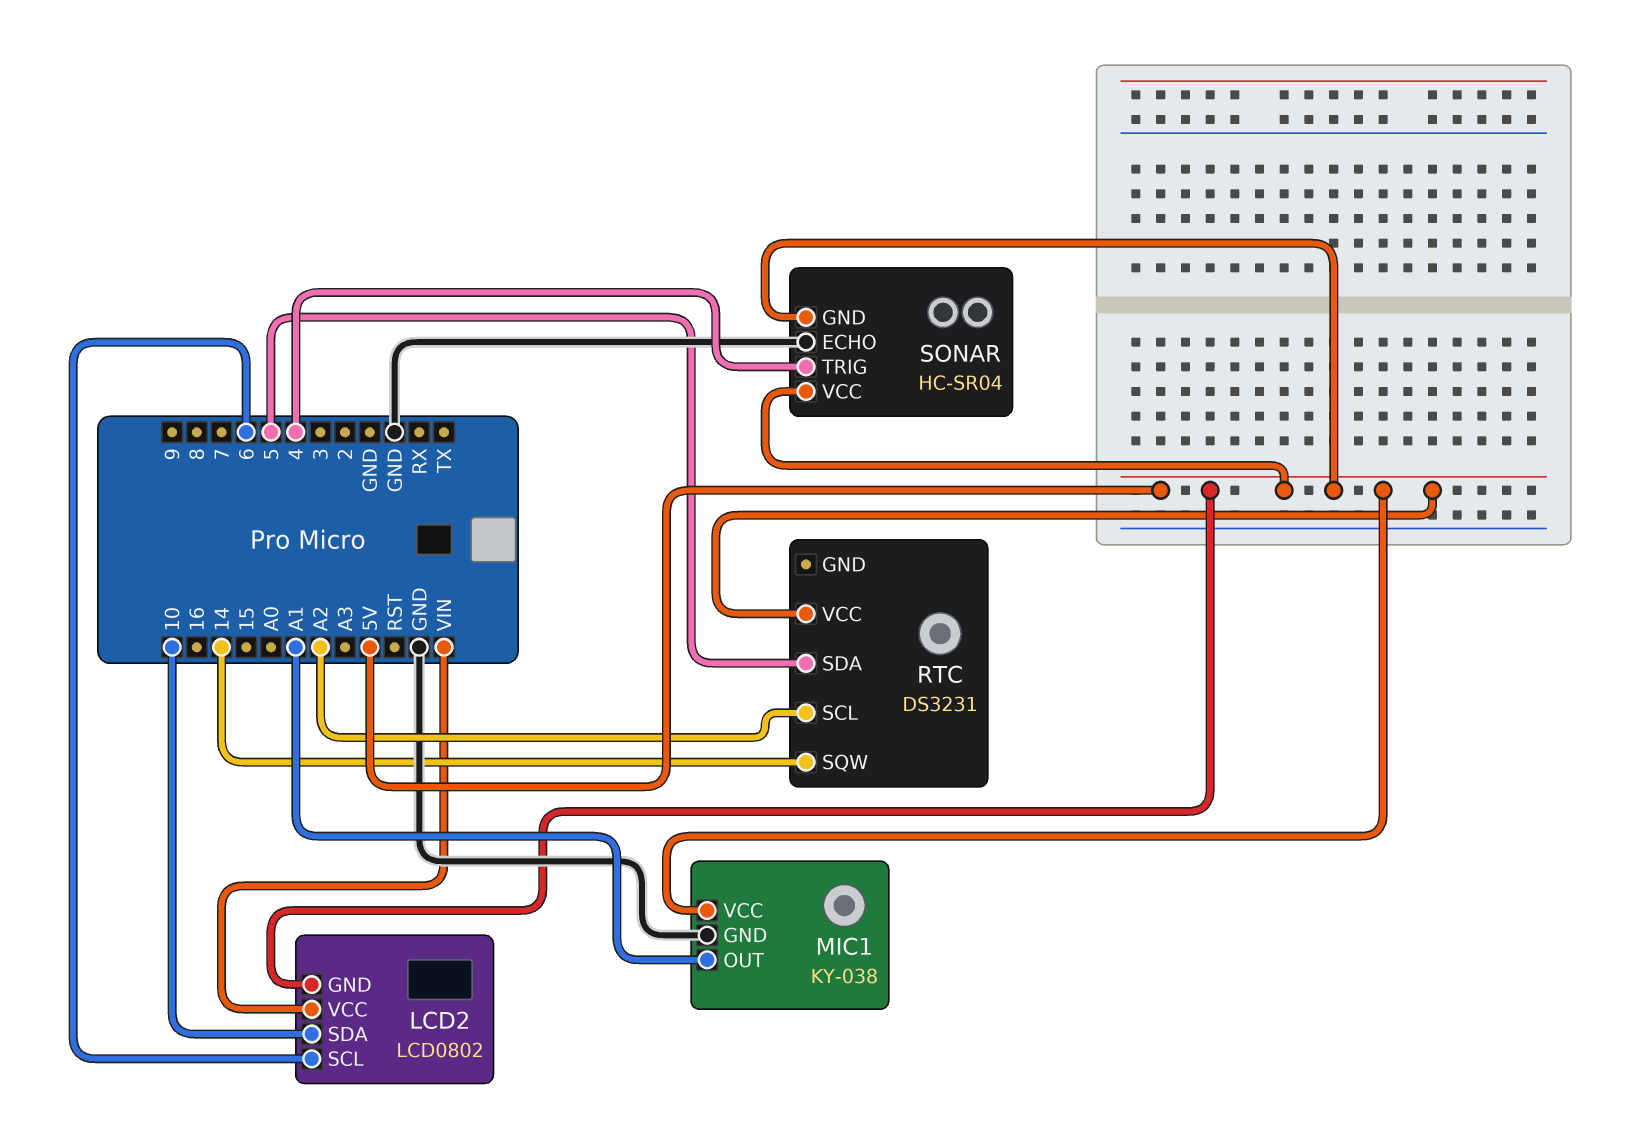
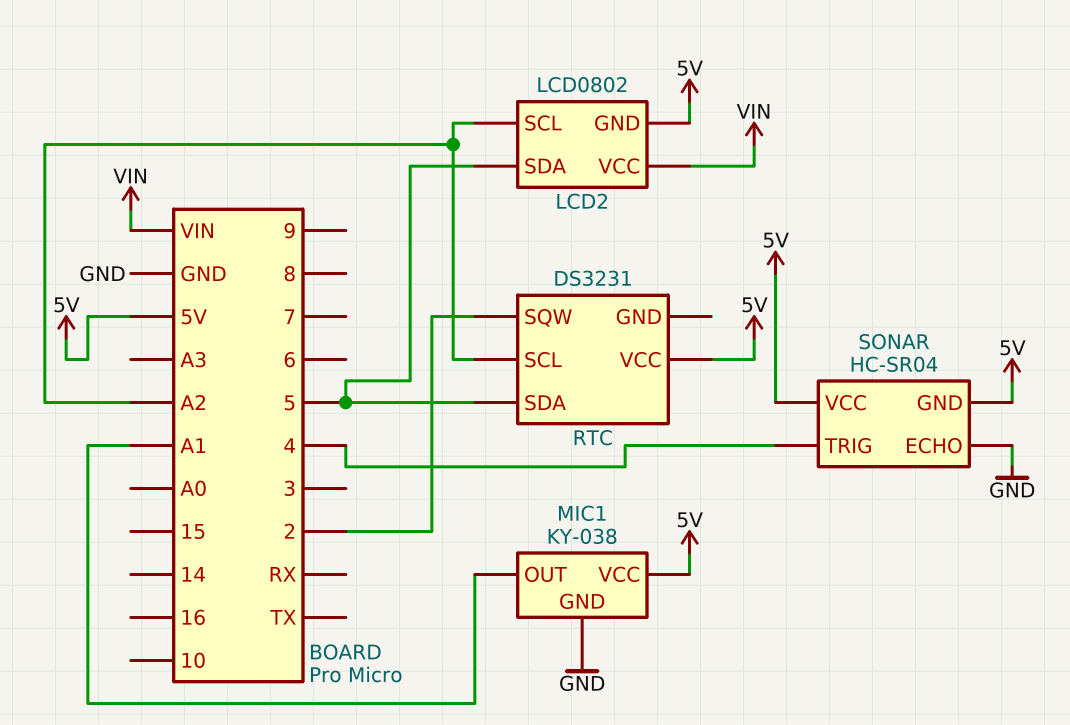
LCD2 pin SCL: 6 -> A2
LCD2 pin SDA: 10 -> 5
RTC pin SQW: 14 -> 2

